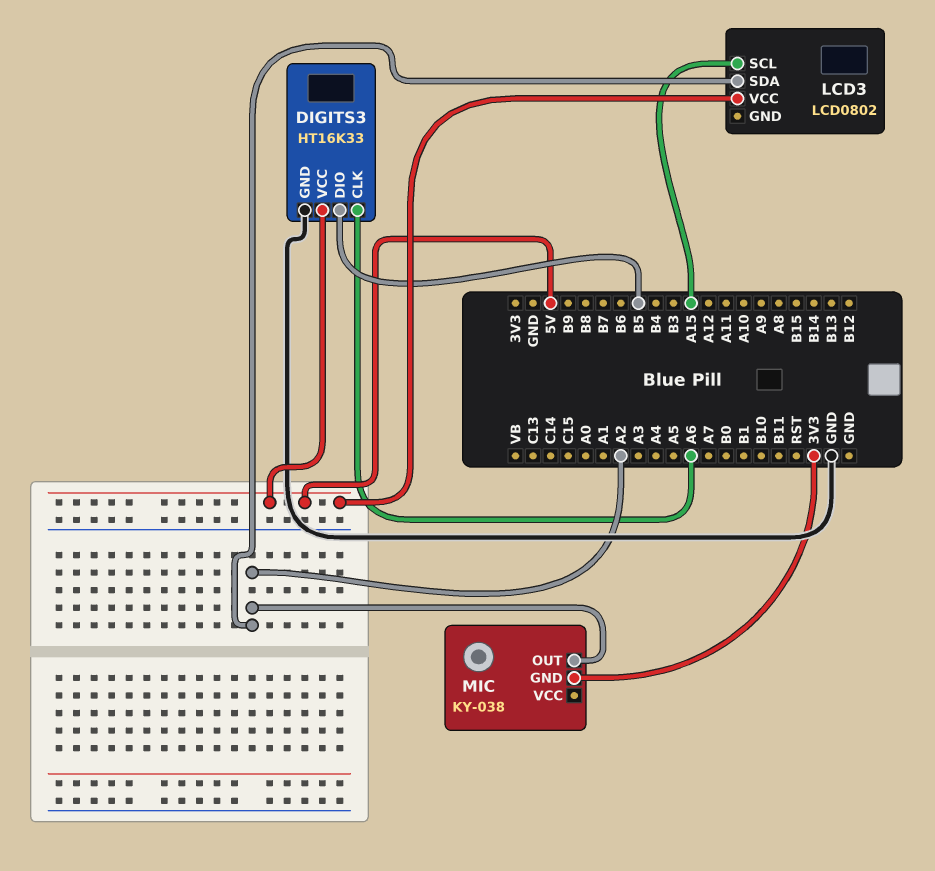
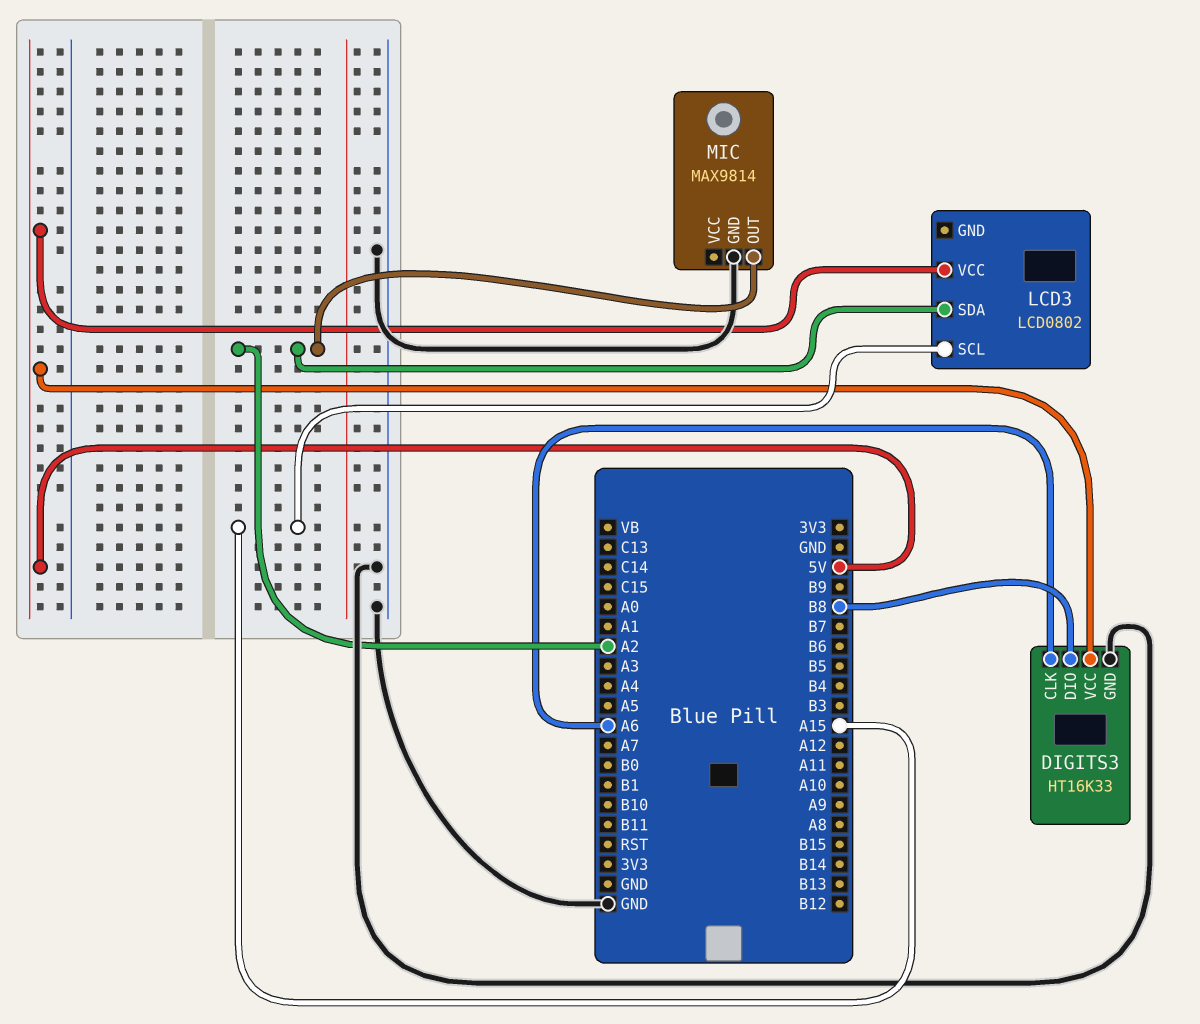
DIGITS3 pin DIO: B5 -> B8
MIC: KY-038 -> MAX9814
MIC pin GND: 3V3 -> GND

